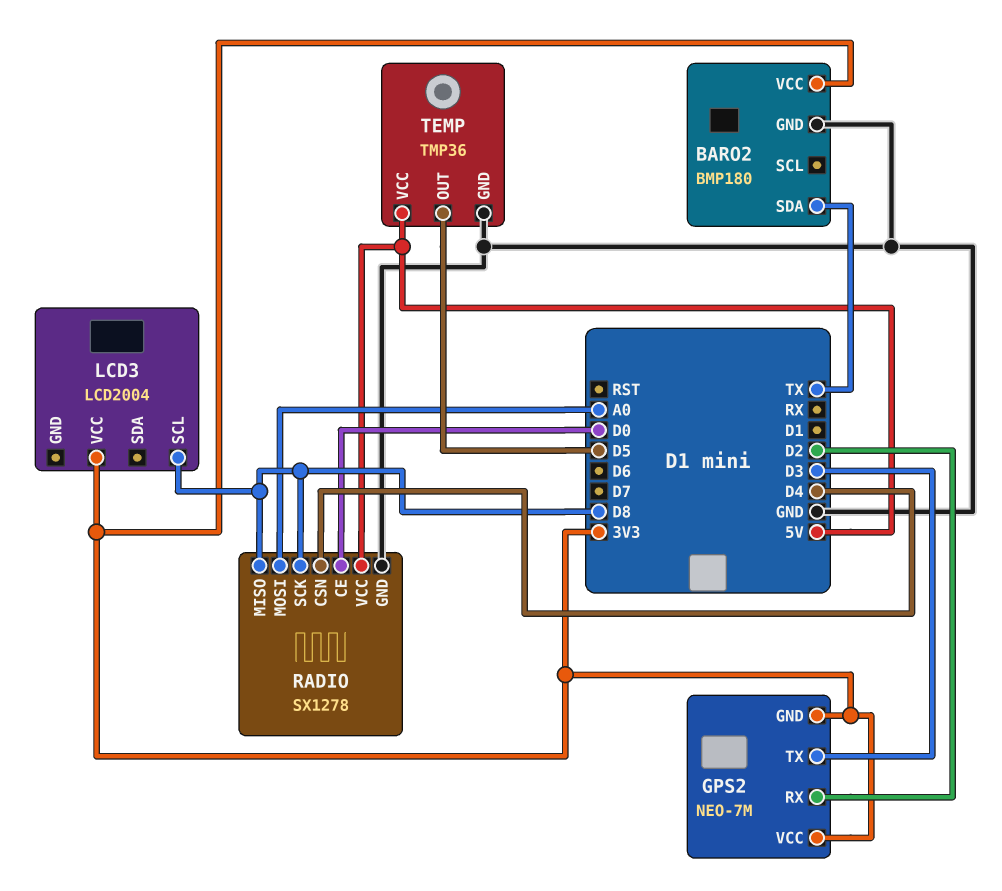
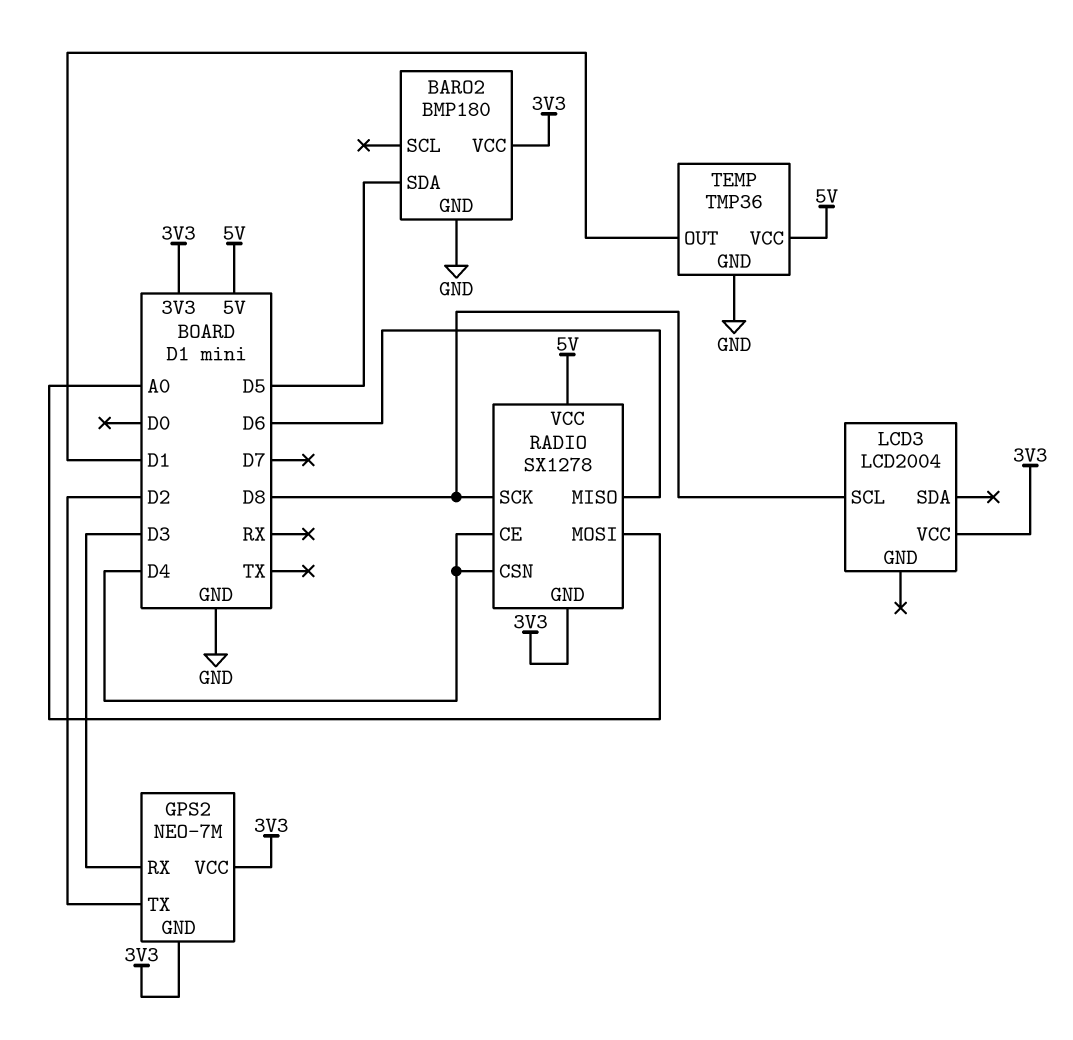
BARO2 pin SDA: TX -> D5
GPS2 pin RX: D2 -> D3
GPS2 pin TX: D3 -> D2
RADIO pin CE: D0 -> D4
RADIO pin GND: GND -> 3V3
RADIO pin MISO: D8 -> D6
TEMP pin OUT: D5 -> D1

